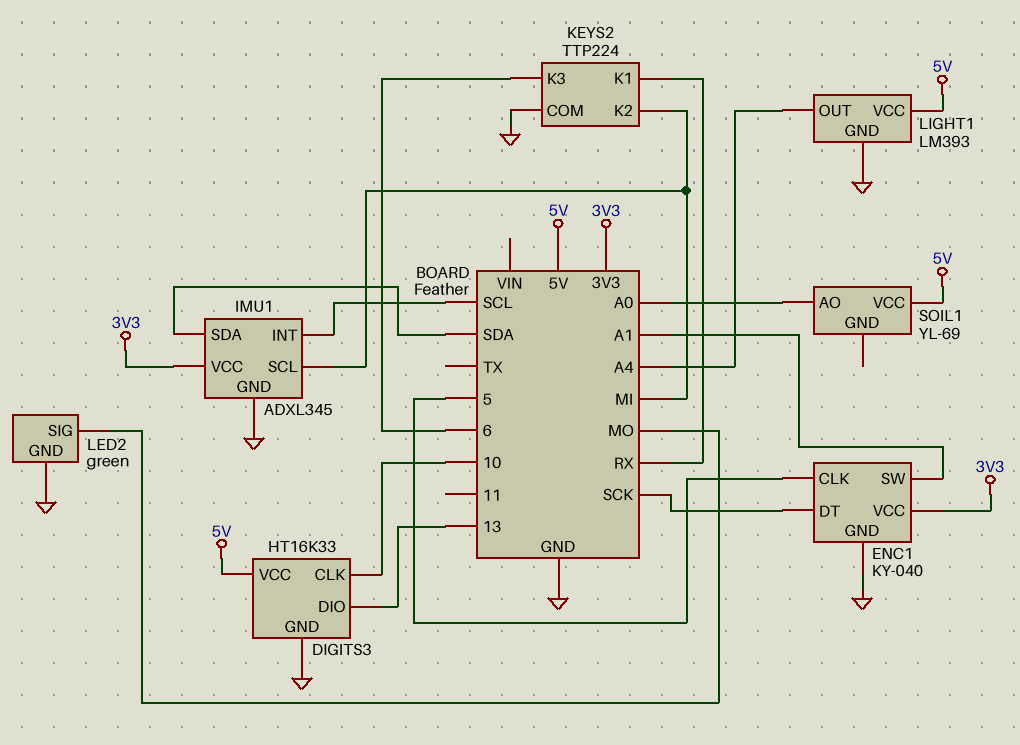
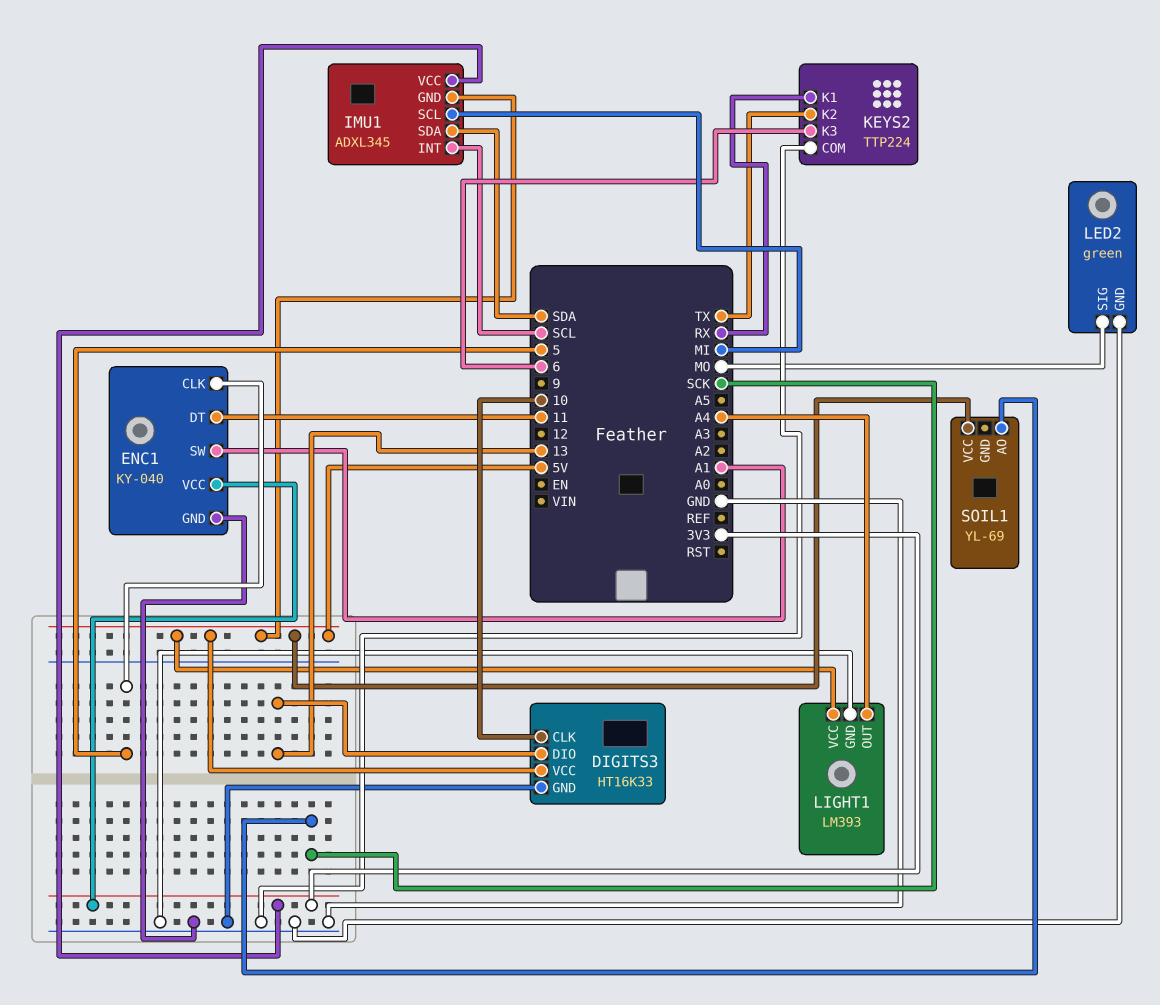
ENC1 pin DT: SCK -> 11
IMU1 pin GND: GND -> 5V
KEYS2 pin K2: MI -> TX
SOIL1 pin AO: A0 -> SCK

